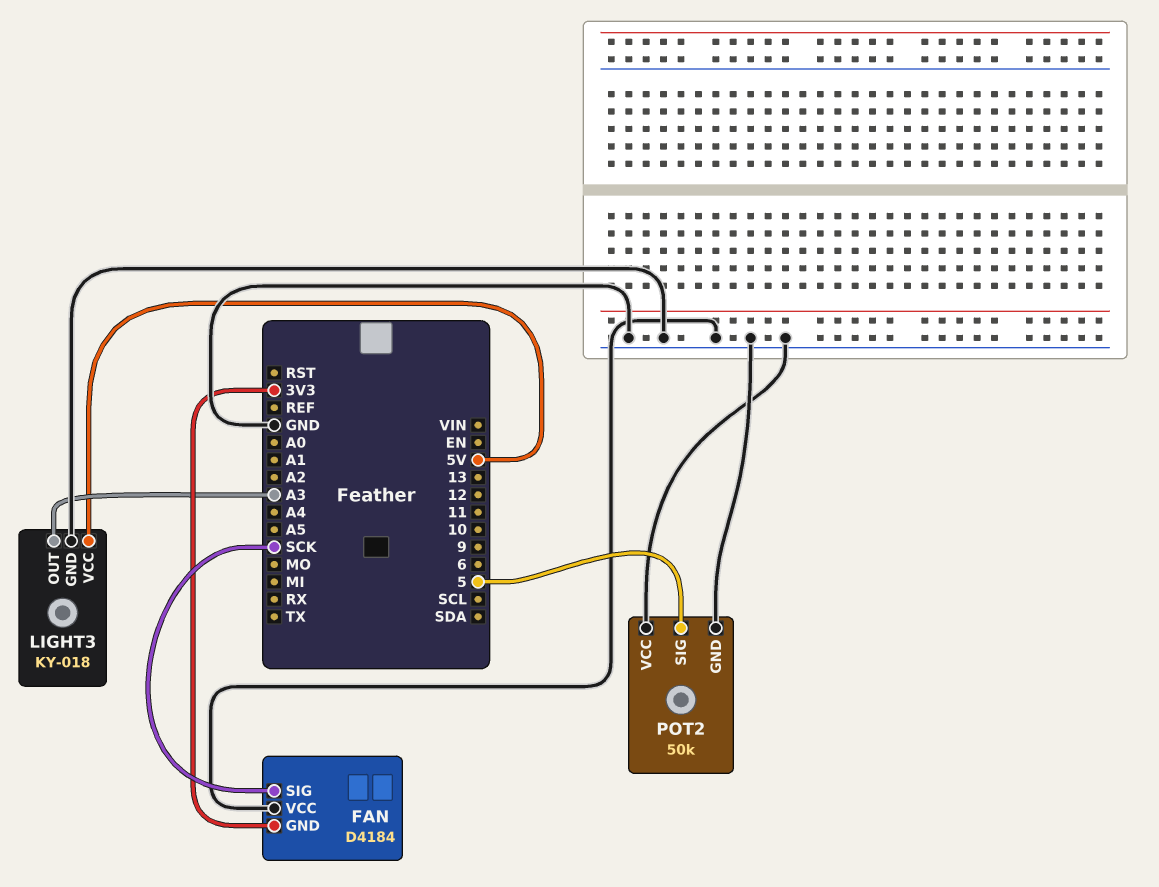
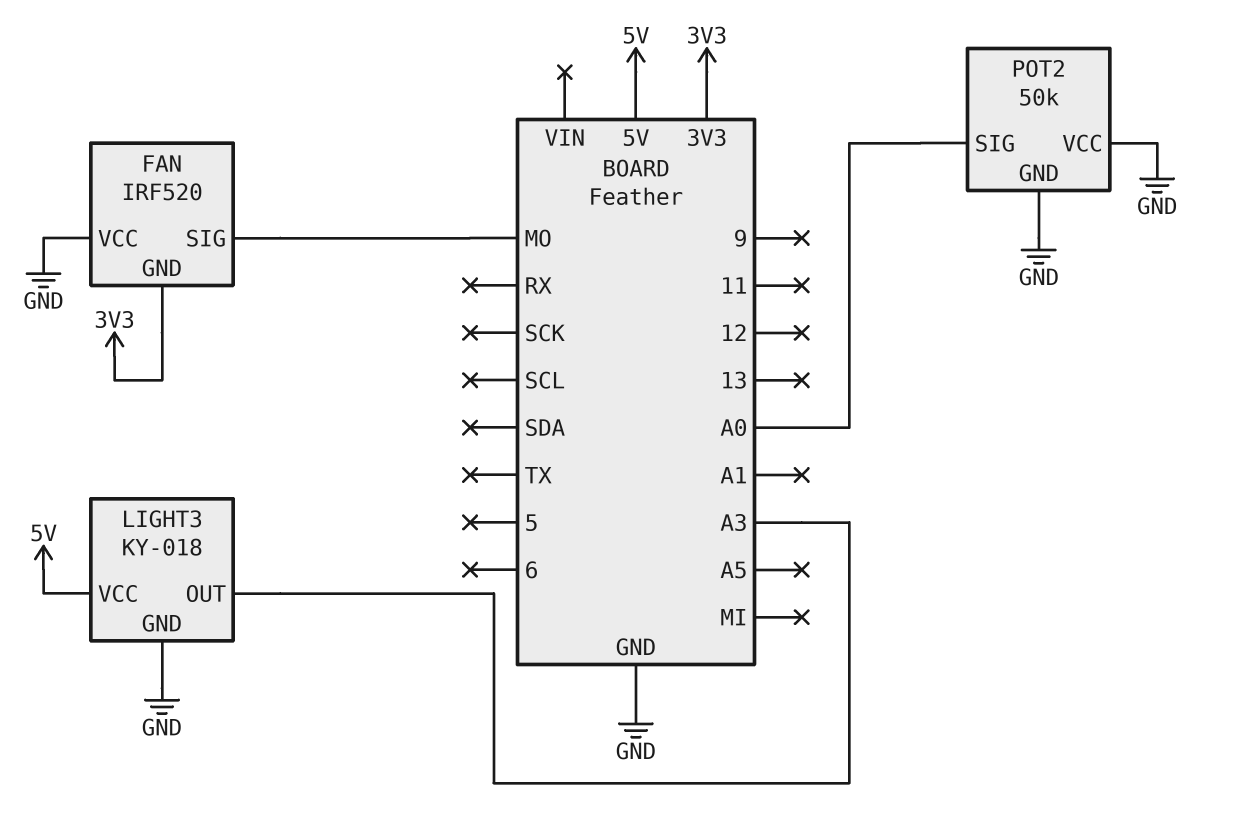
FAN: D4184 -> IRF520
FAN pin SIG: SCK -> MO
POT2 pin SIG: 5 -> A0

